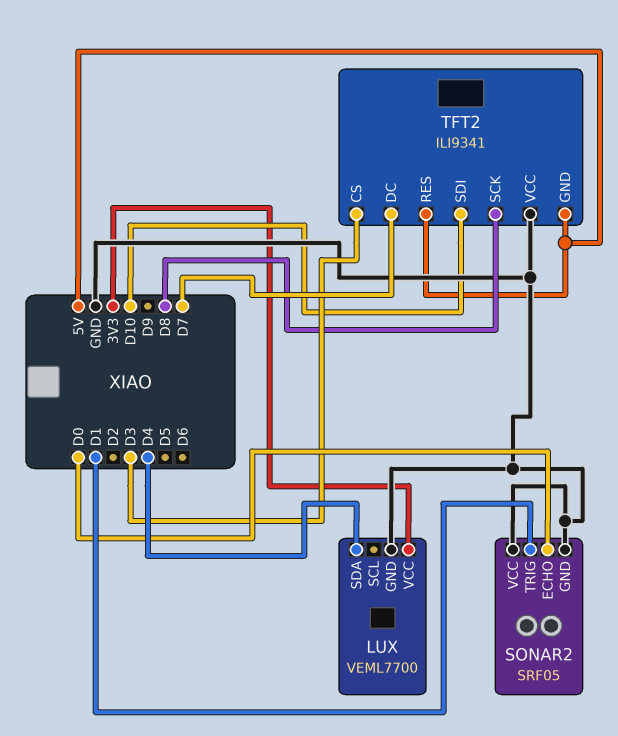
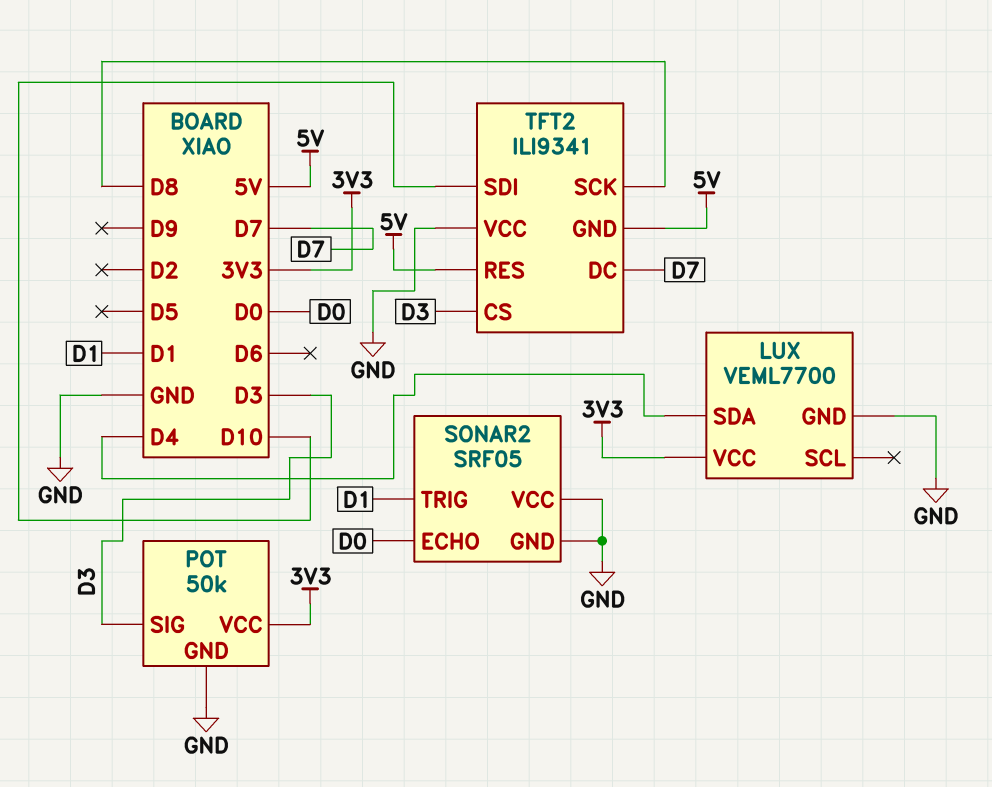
POT: none -> 50k
POT pin GND: none -> GND
POT pin SIG: none -> D3
POT pin VCC: none -> 3V3

